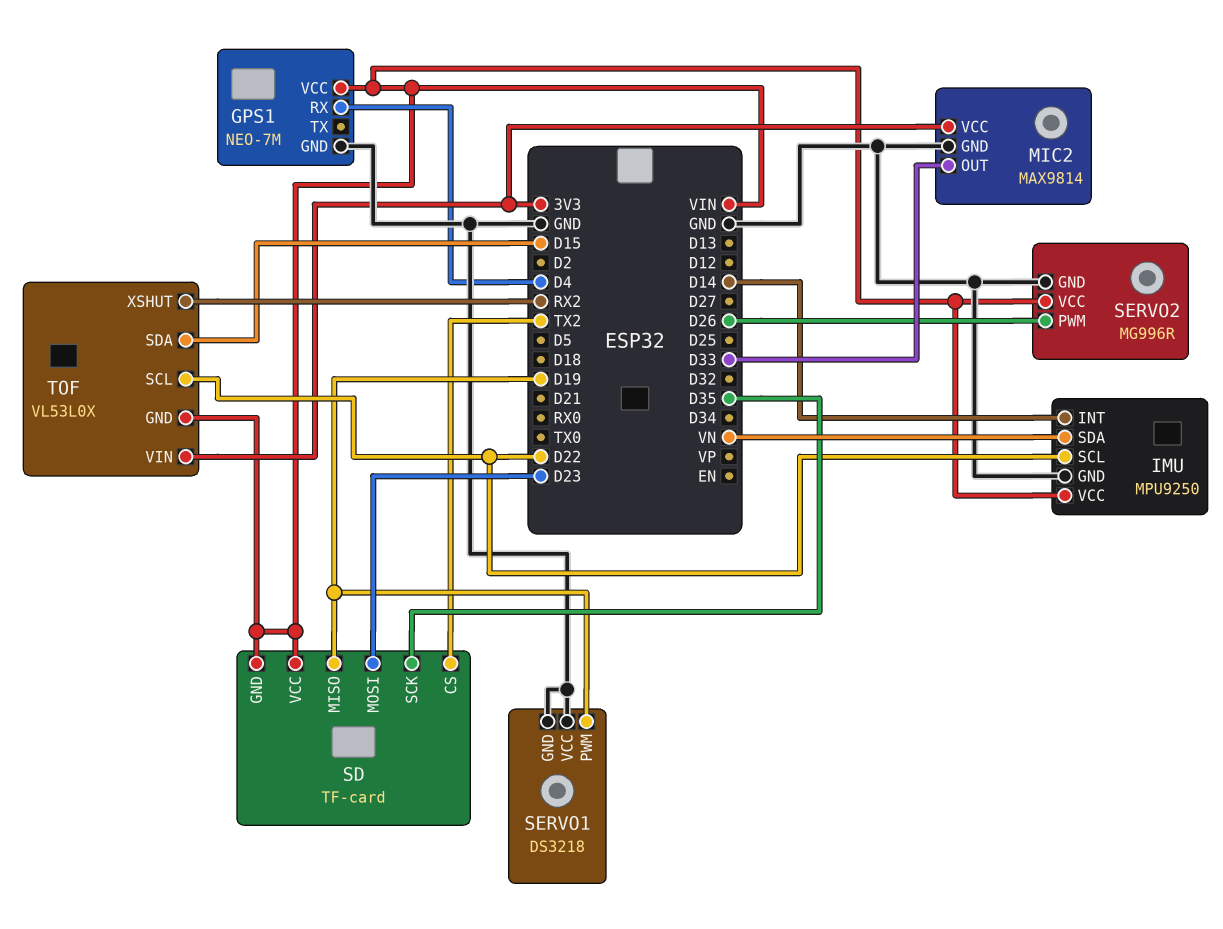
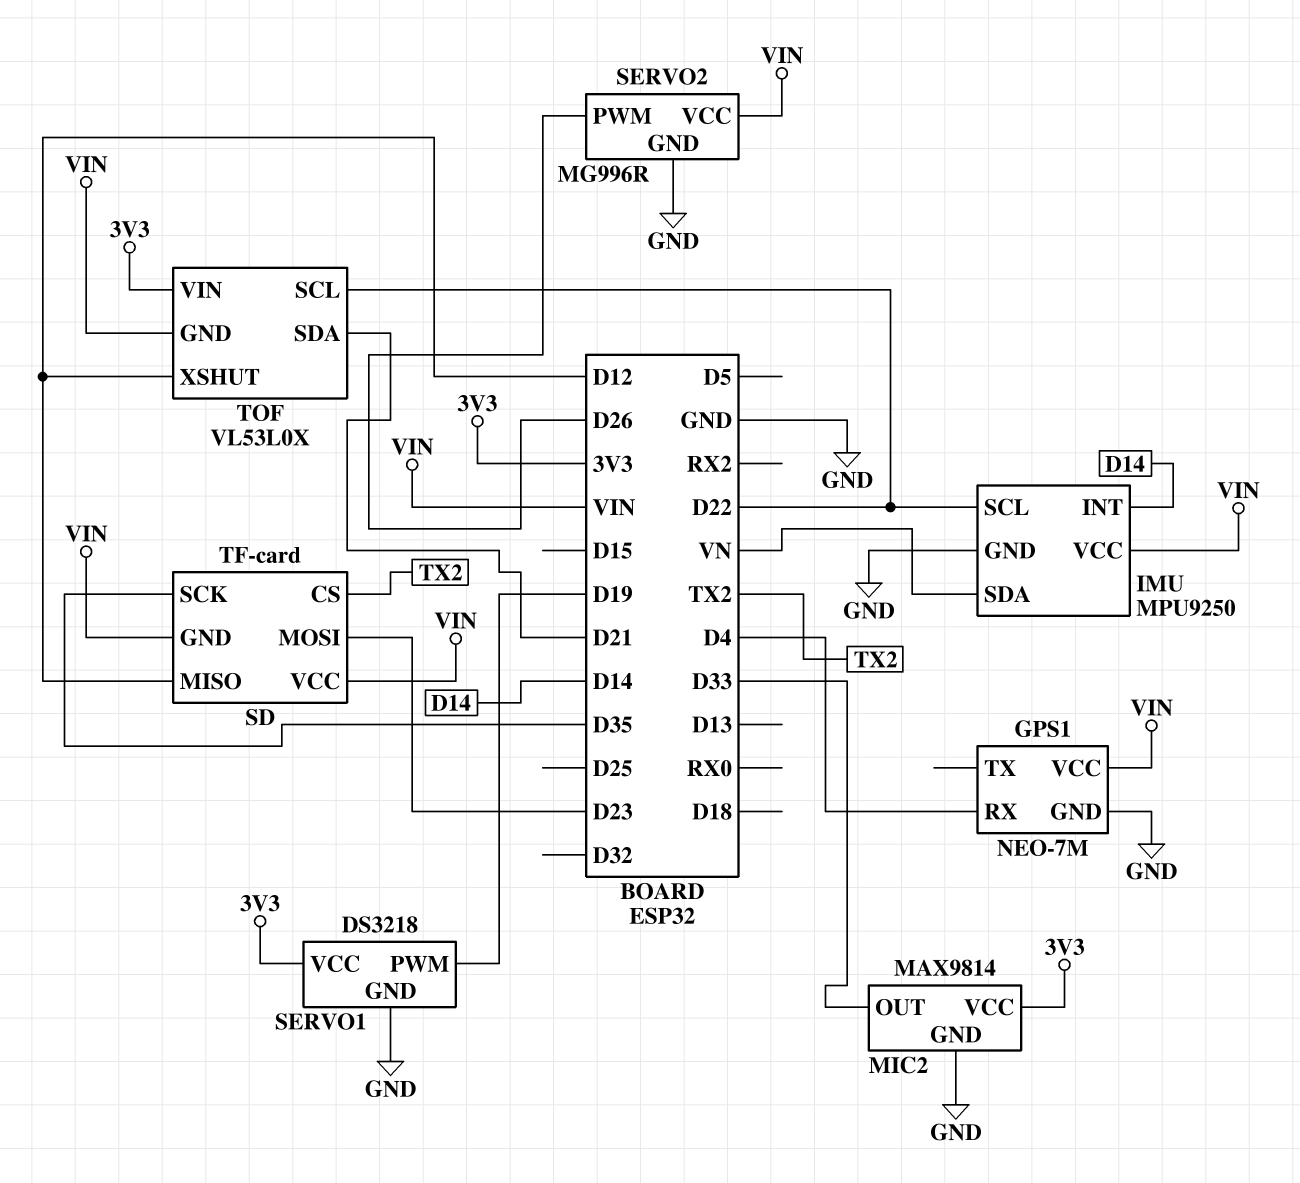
SD pin MISO: D19 -> D12
SERVO1 pin VCC: GND -> 3V3
TOF pin SDA: D15 -> D21
TOF pin XSHUT: RX2 -> D12

